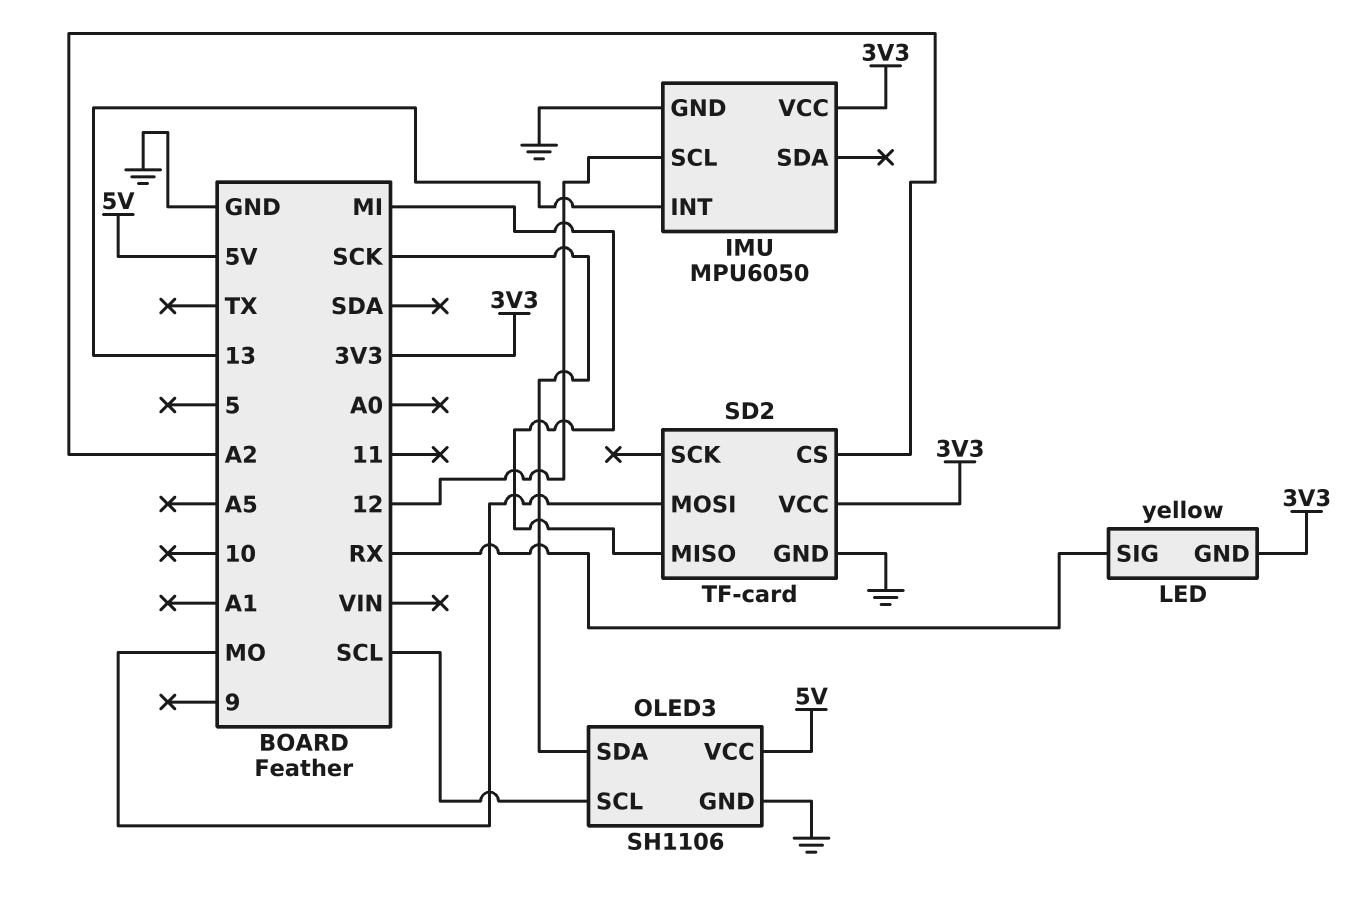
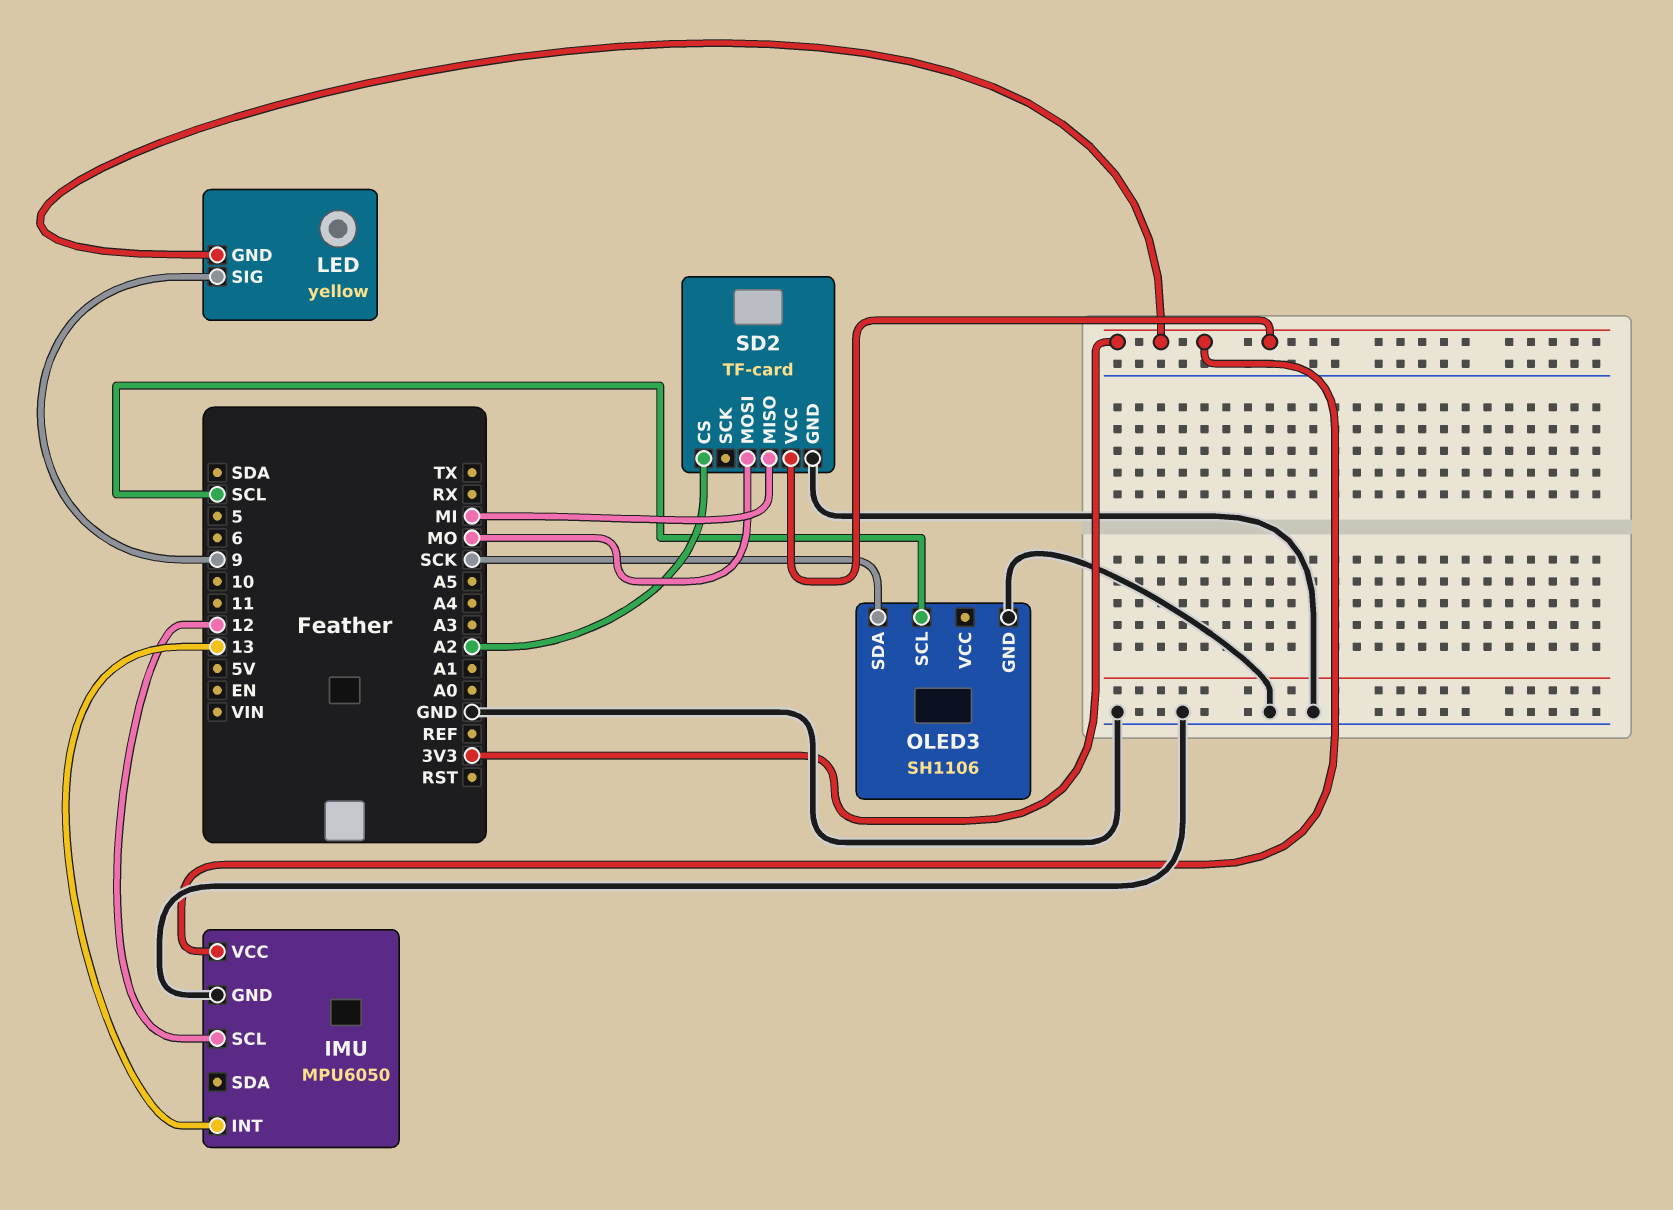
LED pin SIG: RX -> 9
OLED3 pin VCC: 5V -> none

